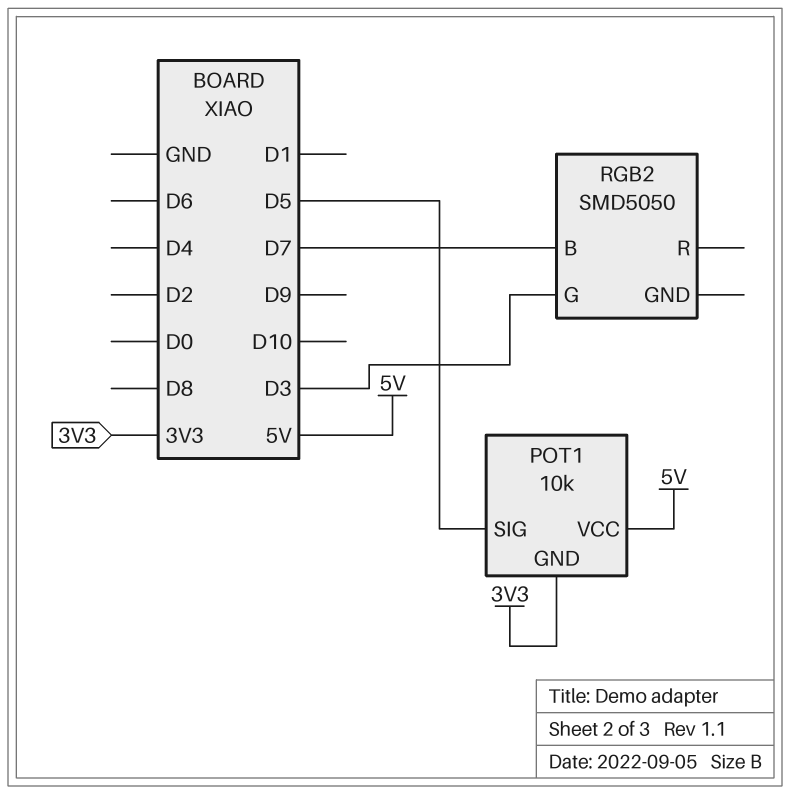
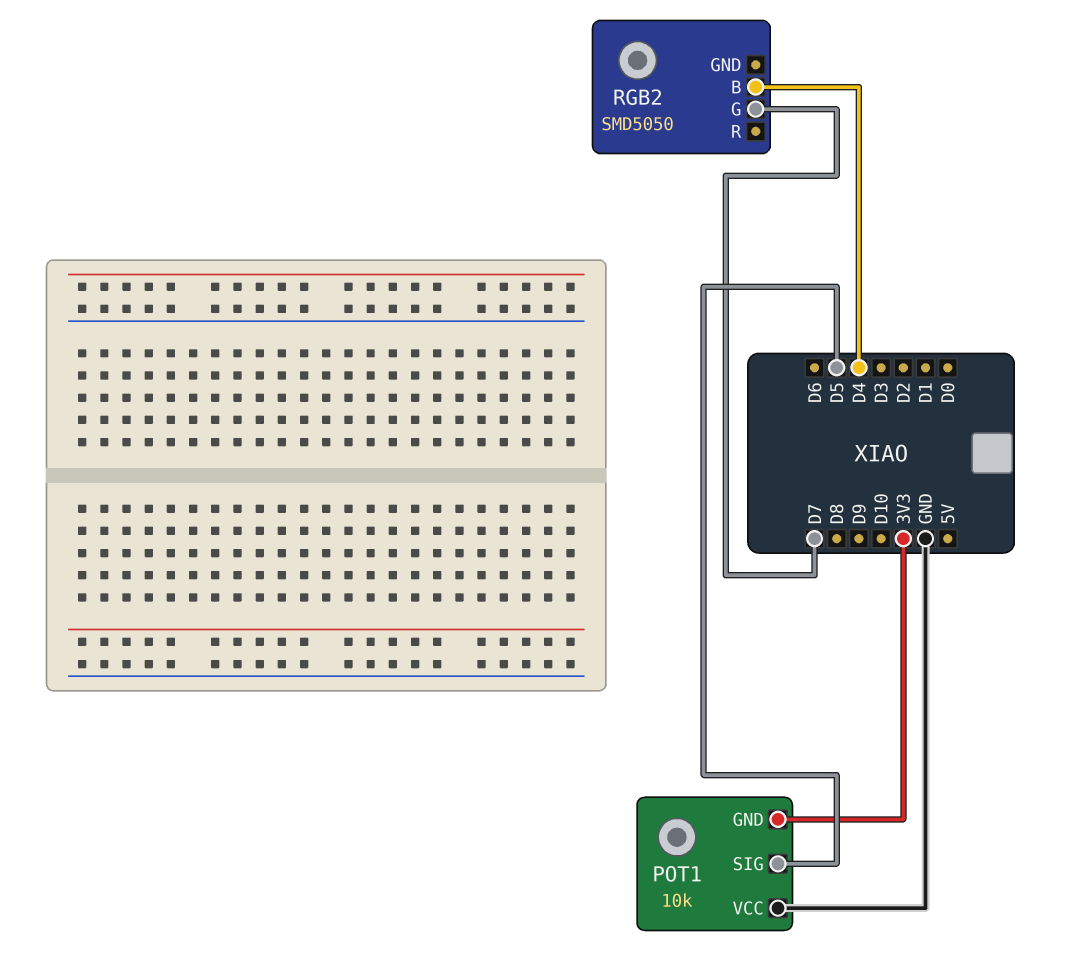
POT1 pin VCC: 5V -> GND
RGB2 pin B: D7 -> D4
RGB2 pin G: D3 -> D7

